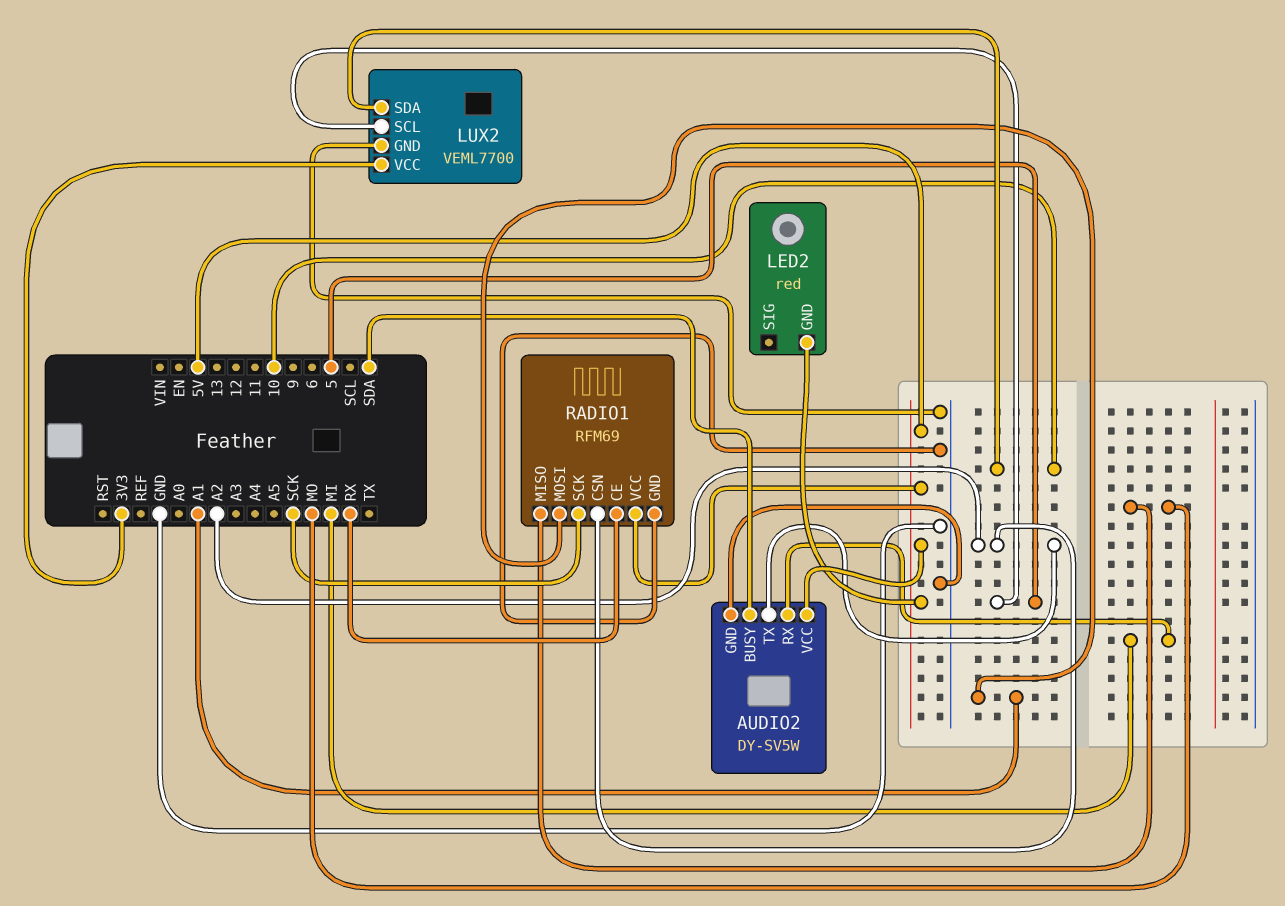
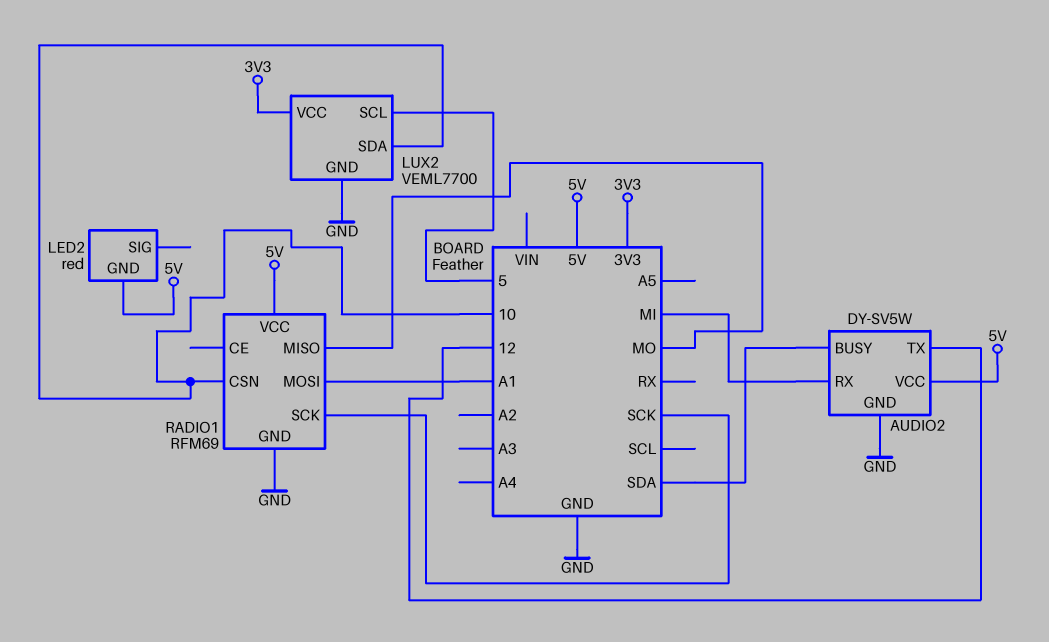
AUDIO2 pin TX: A2 -> 12
RADIO1 pin CE: RX -> none
RADIO1 pin CSN: A2 -> 10

